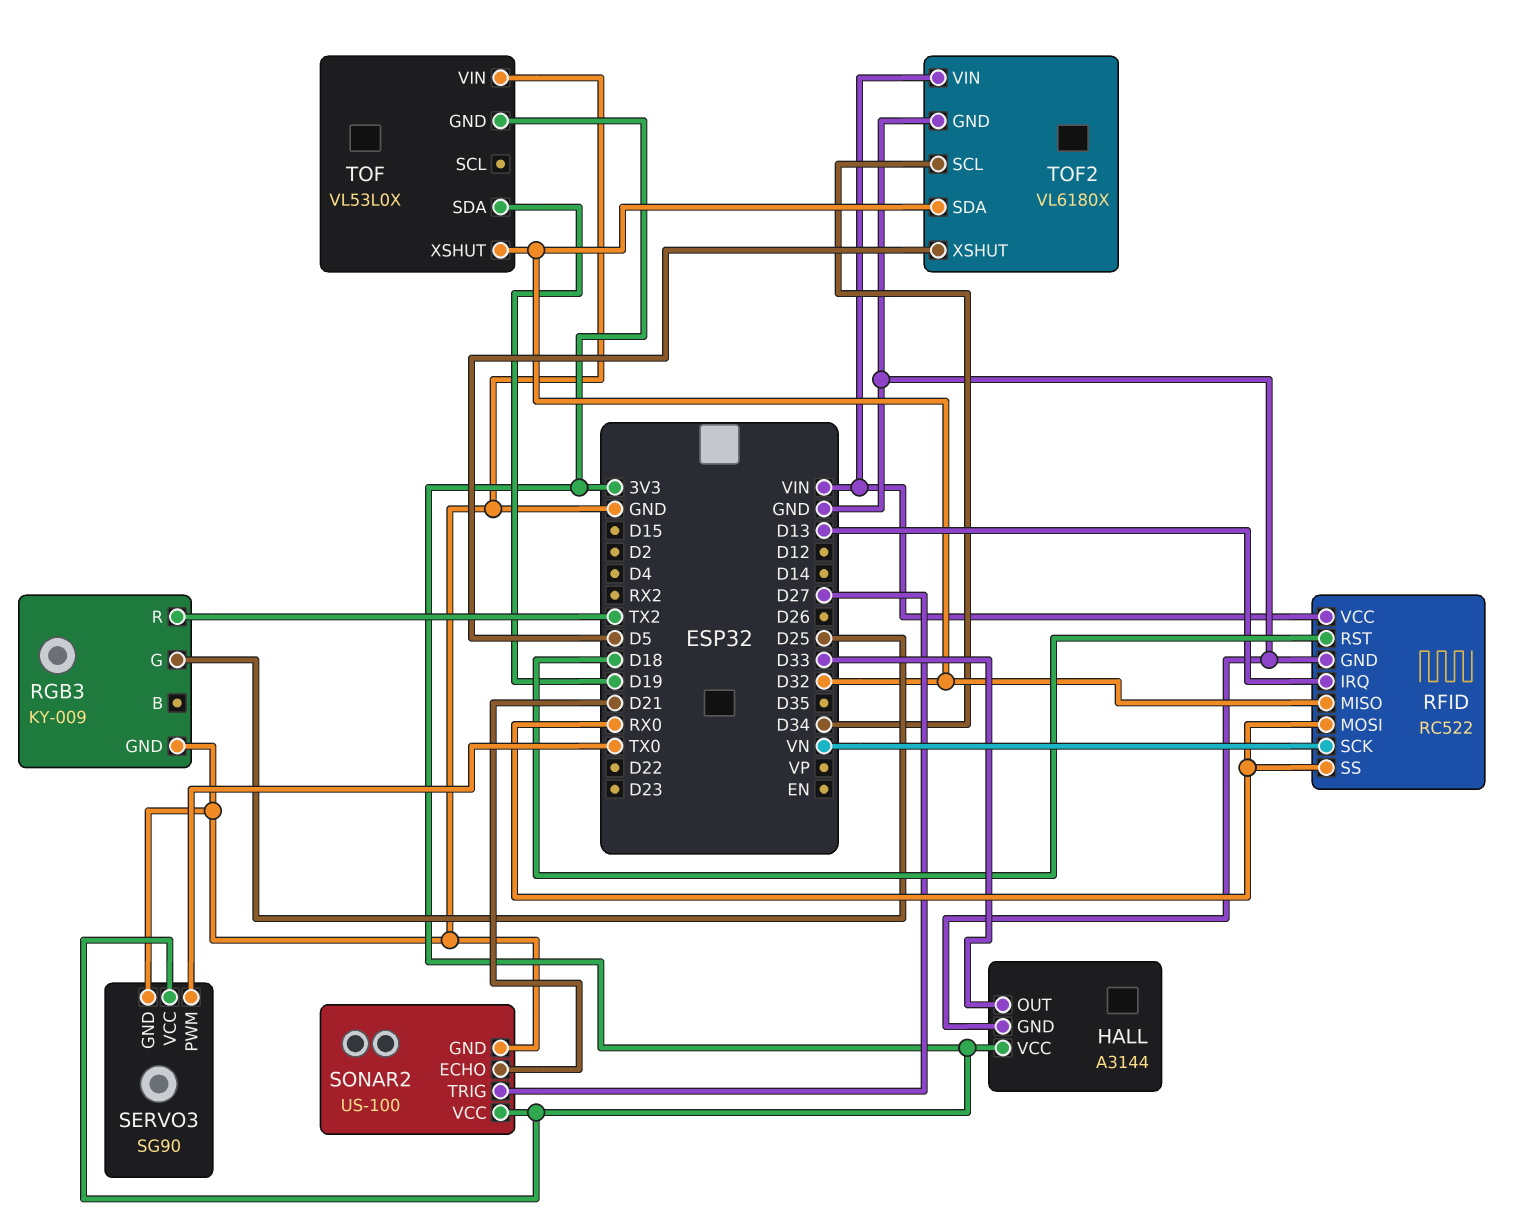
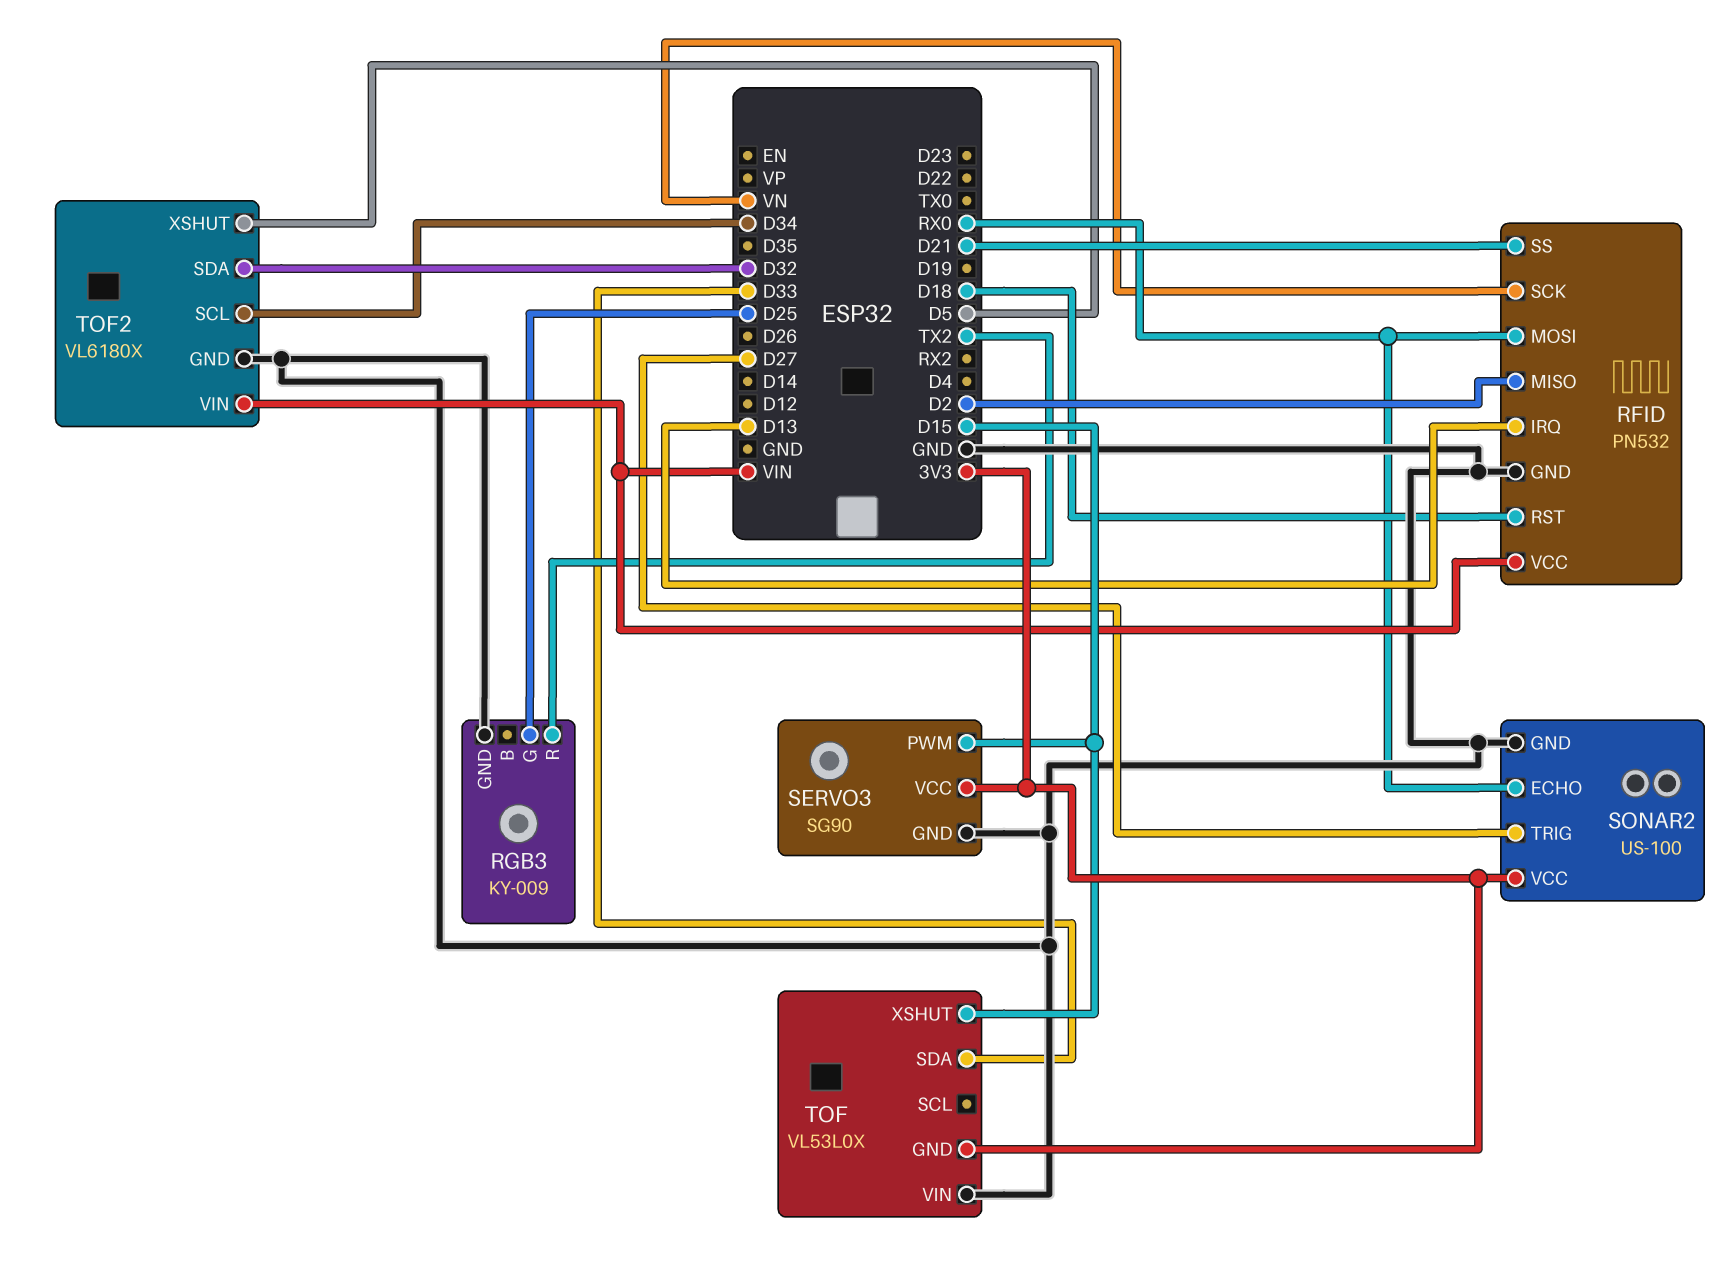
HALL: A3144 -> none
HALL pin GND: GND -> none
HALL pin OUT: D33 -> none
HALL pin VCC: 3V3 -> none
RFID: RC522 -> PN532
RFID pin MISO: D32 -> D2
RFID pin SS: RX0 -> D21
SERVO3 pin PWM: TX0 -> D15
SONAR2 pin ECHO: D21 -> RX0
TOF pin SDA: D19 -> D33
TOF pin XSHUT: D32 -> D15

